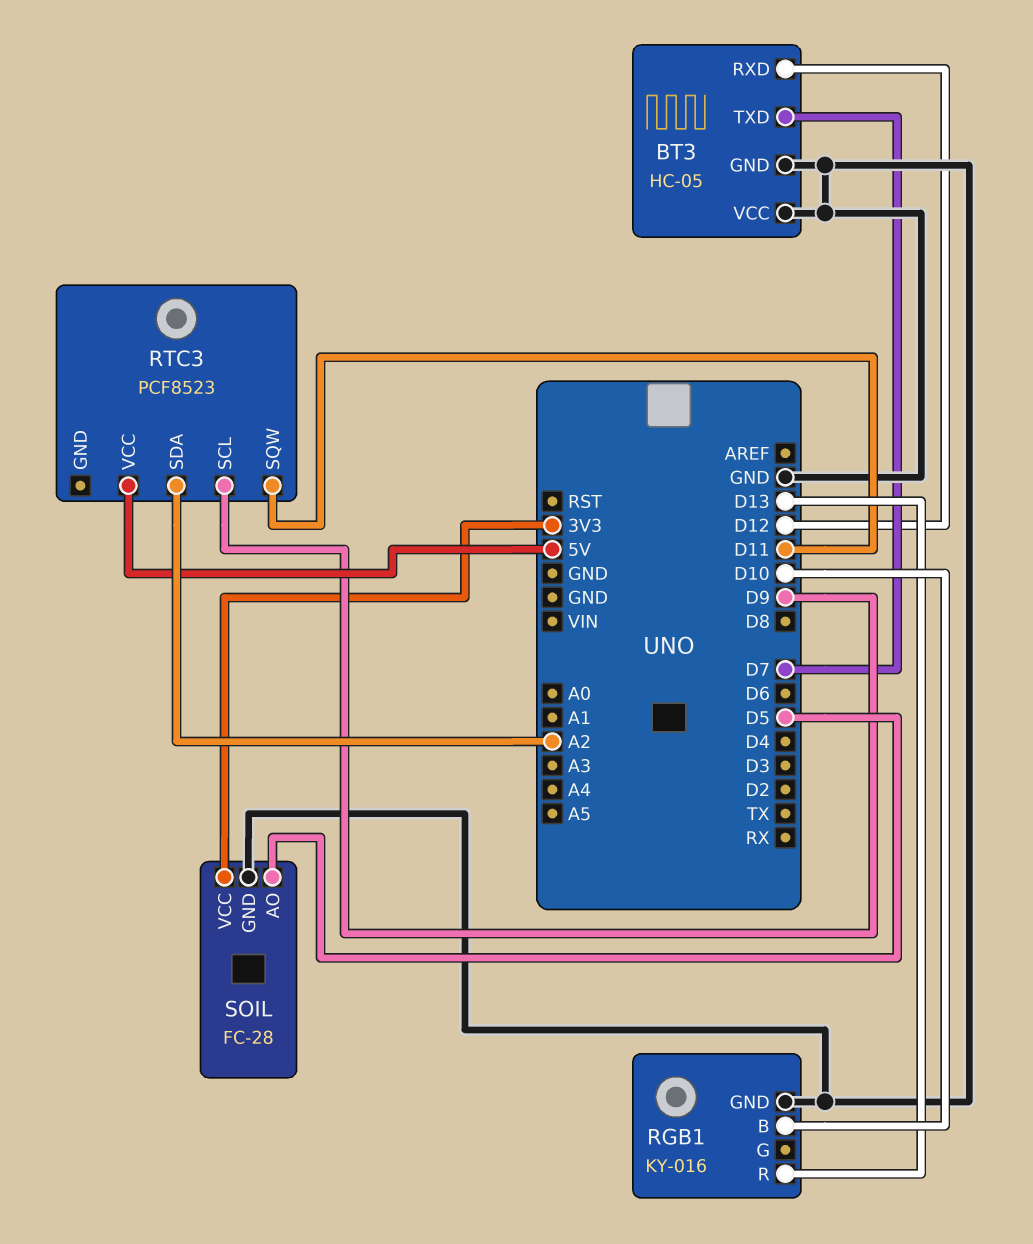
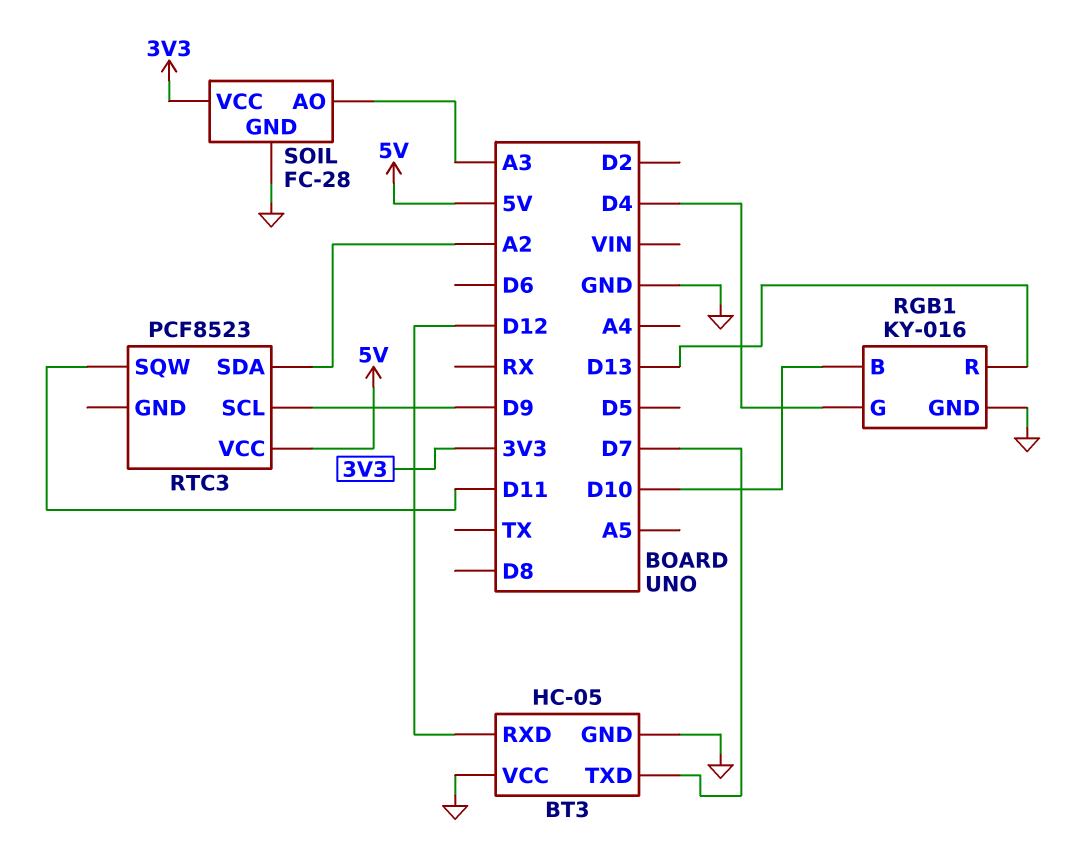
RGB1 pin G: none -> D4
SOIL pin AO: D5 -> A3

